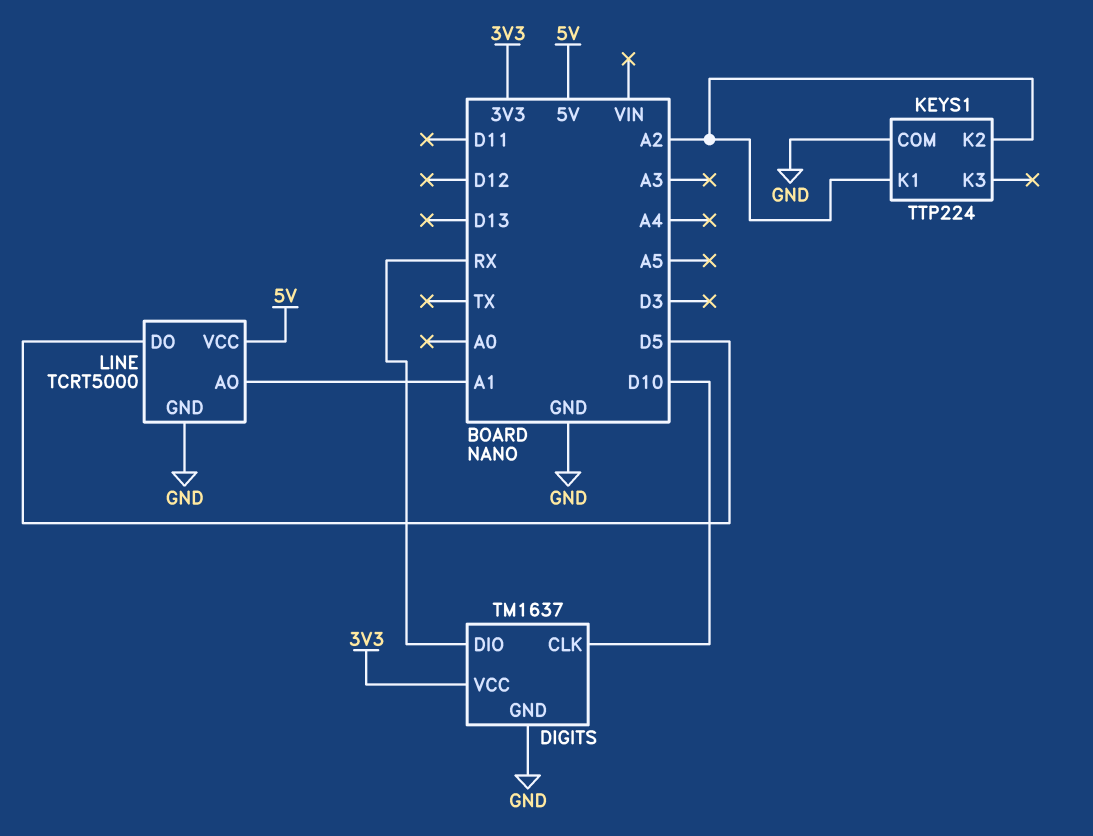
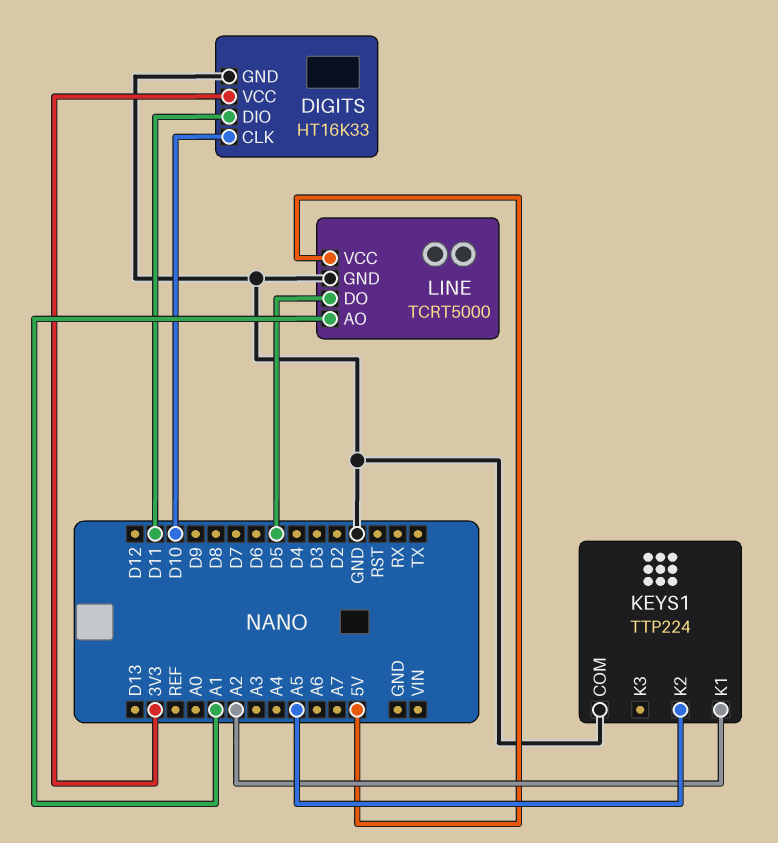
DIGITS: TM1637 -> HT16K33
DIGITS pin DIO: RX -> D11
KEYS1 pin K2: A2 -> A5

